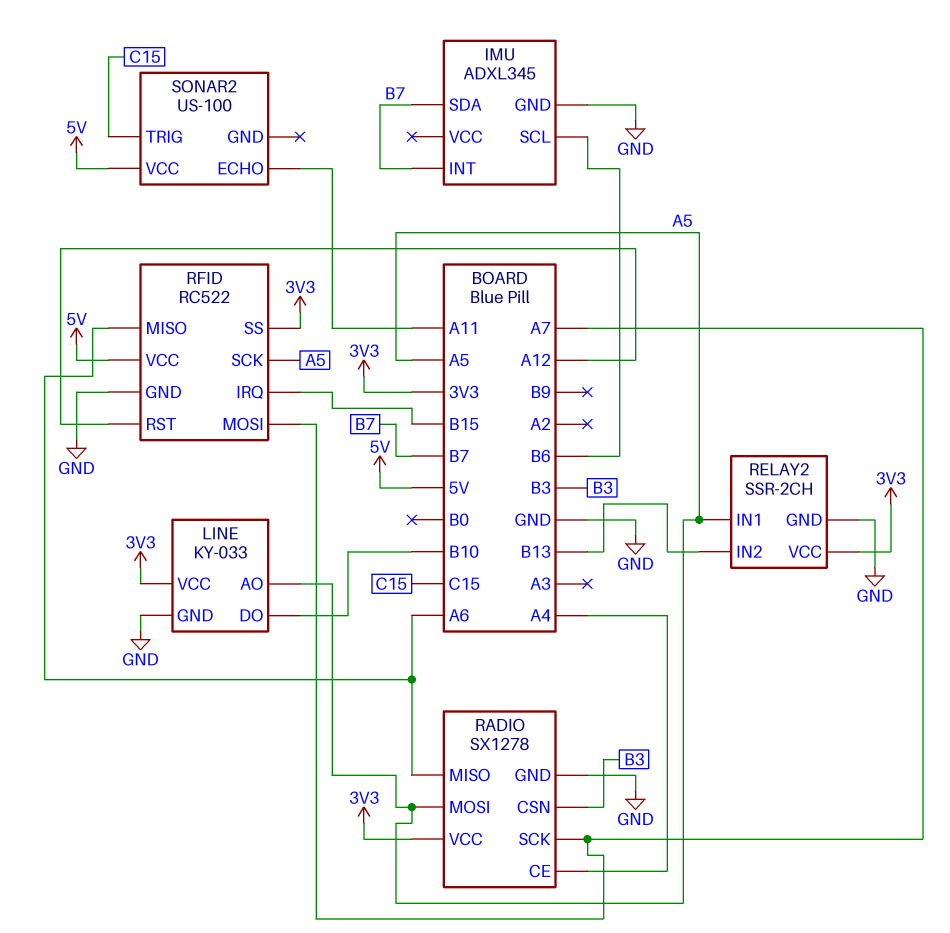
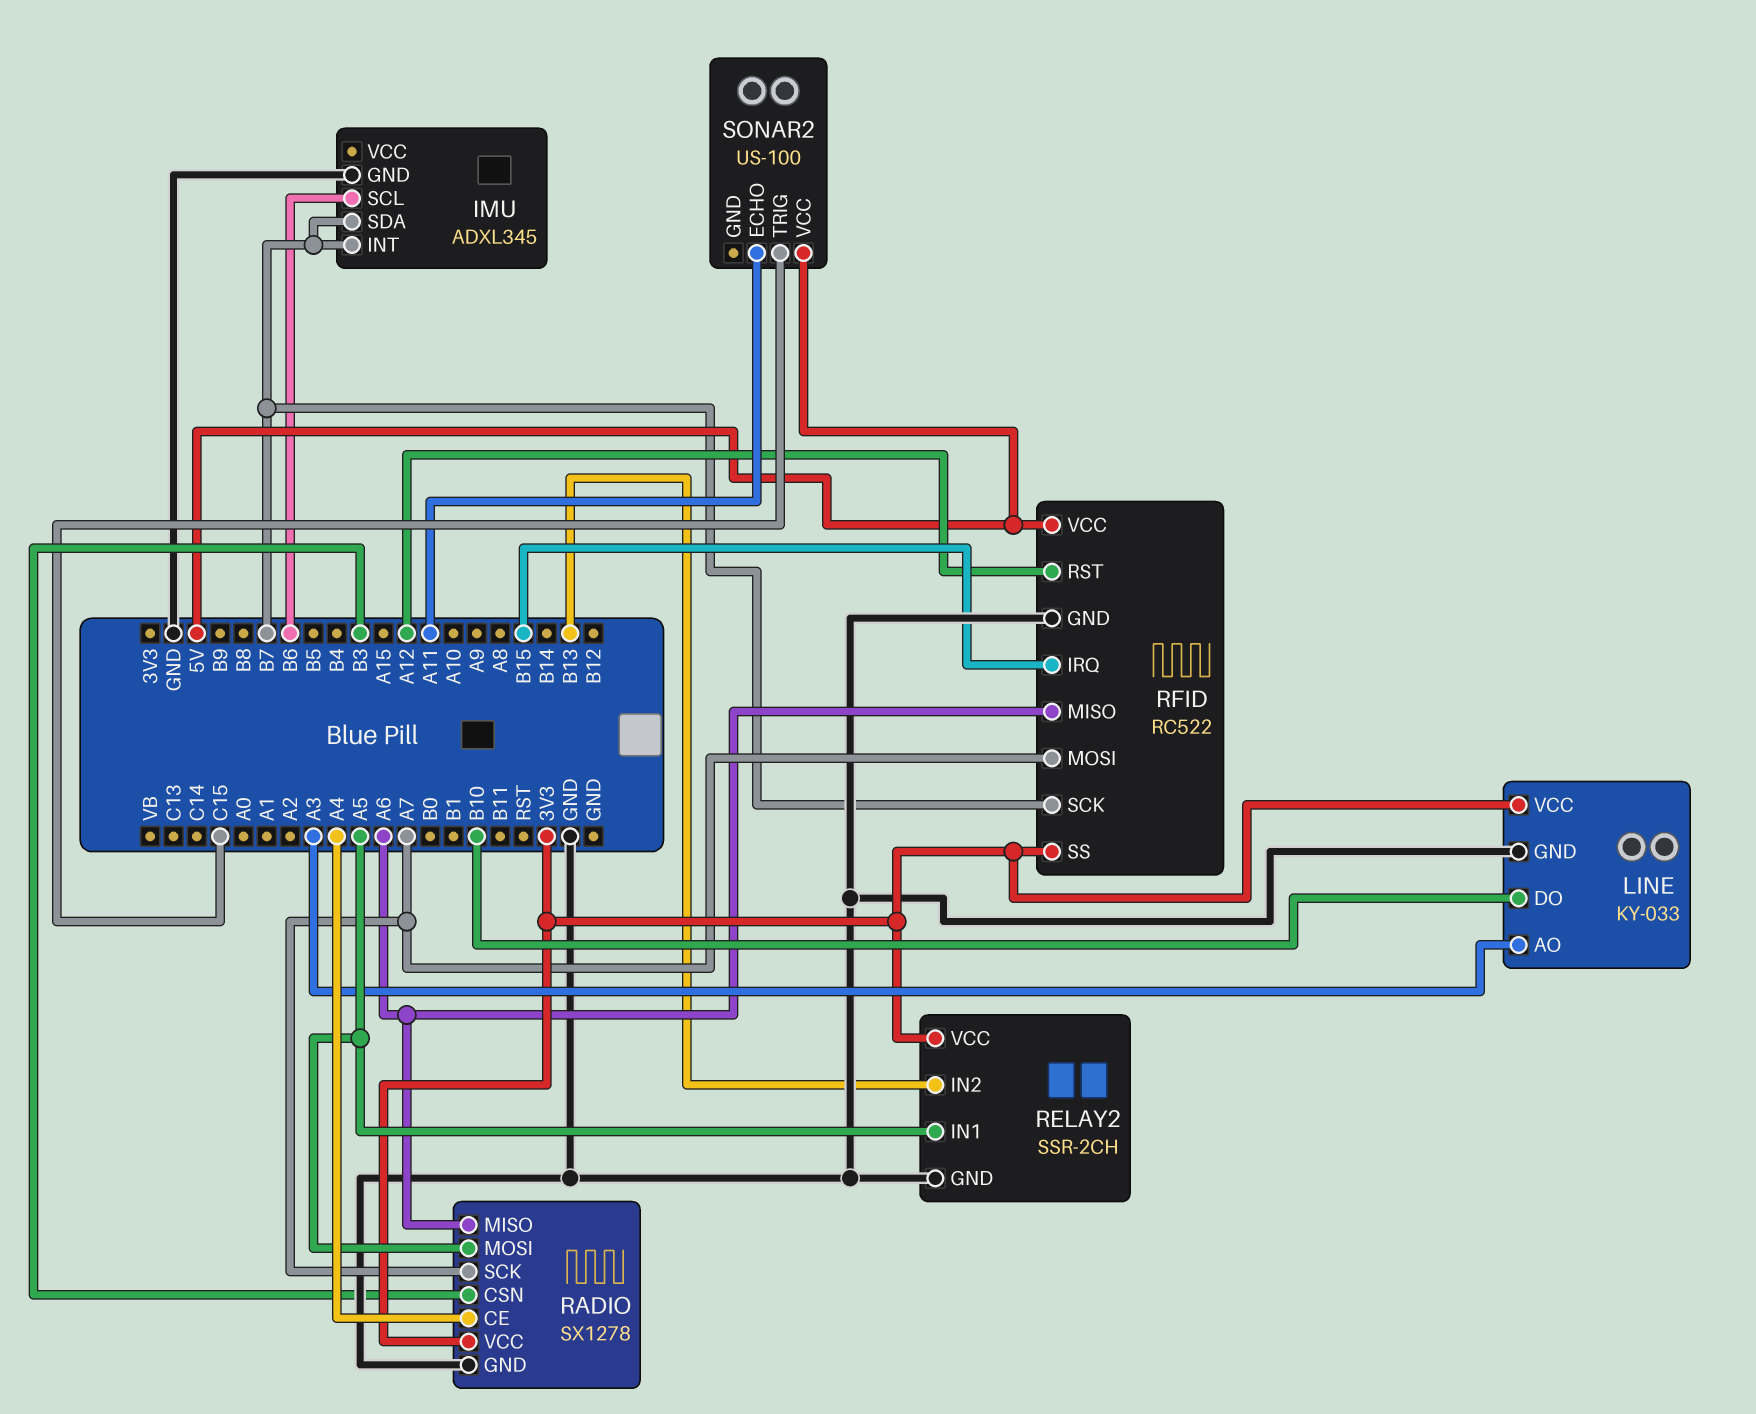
LINE pin AO: A5 -> A3
RFID pin SCK: A5 -> B7

